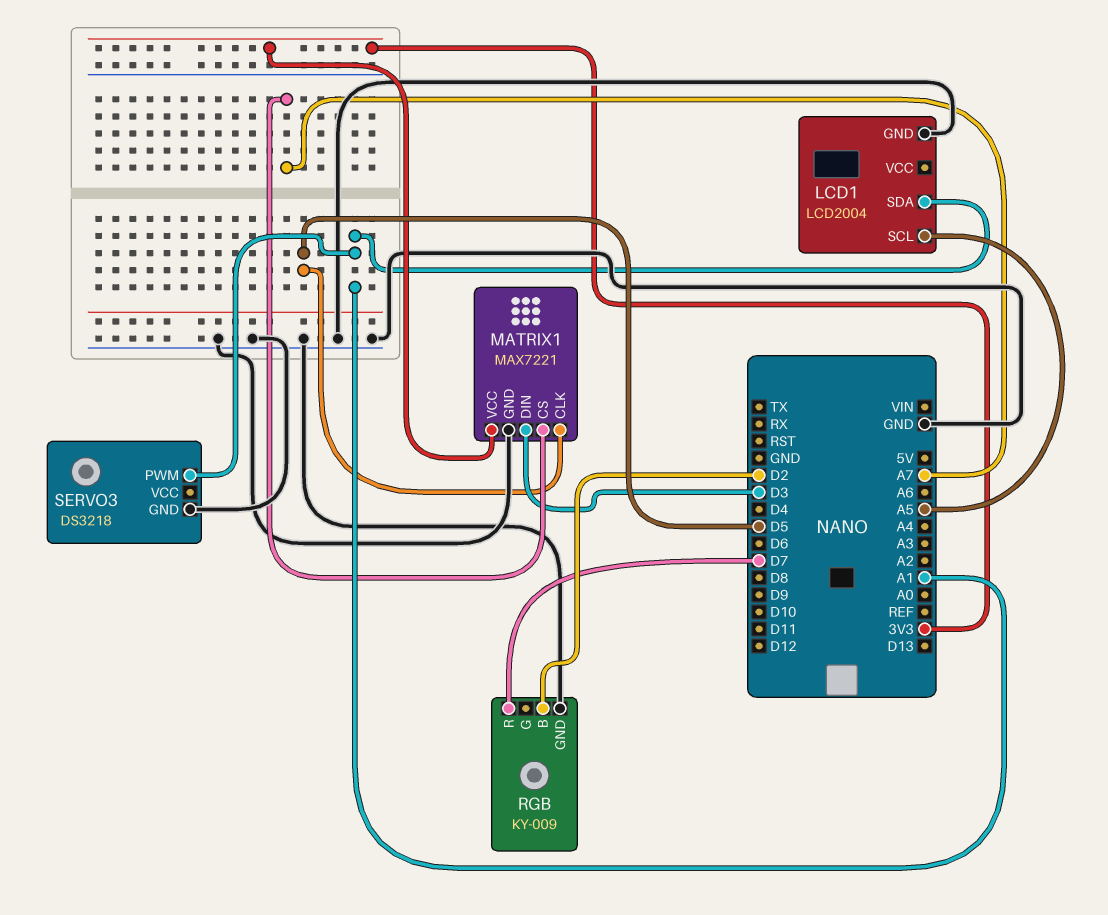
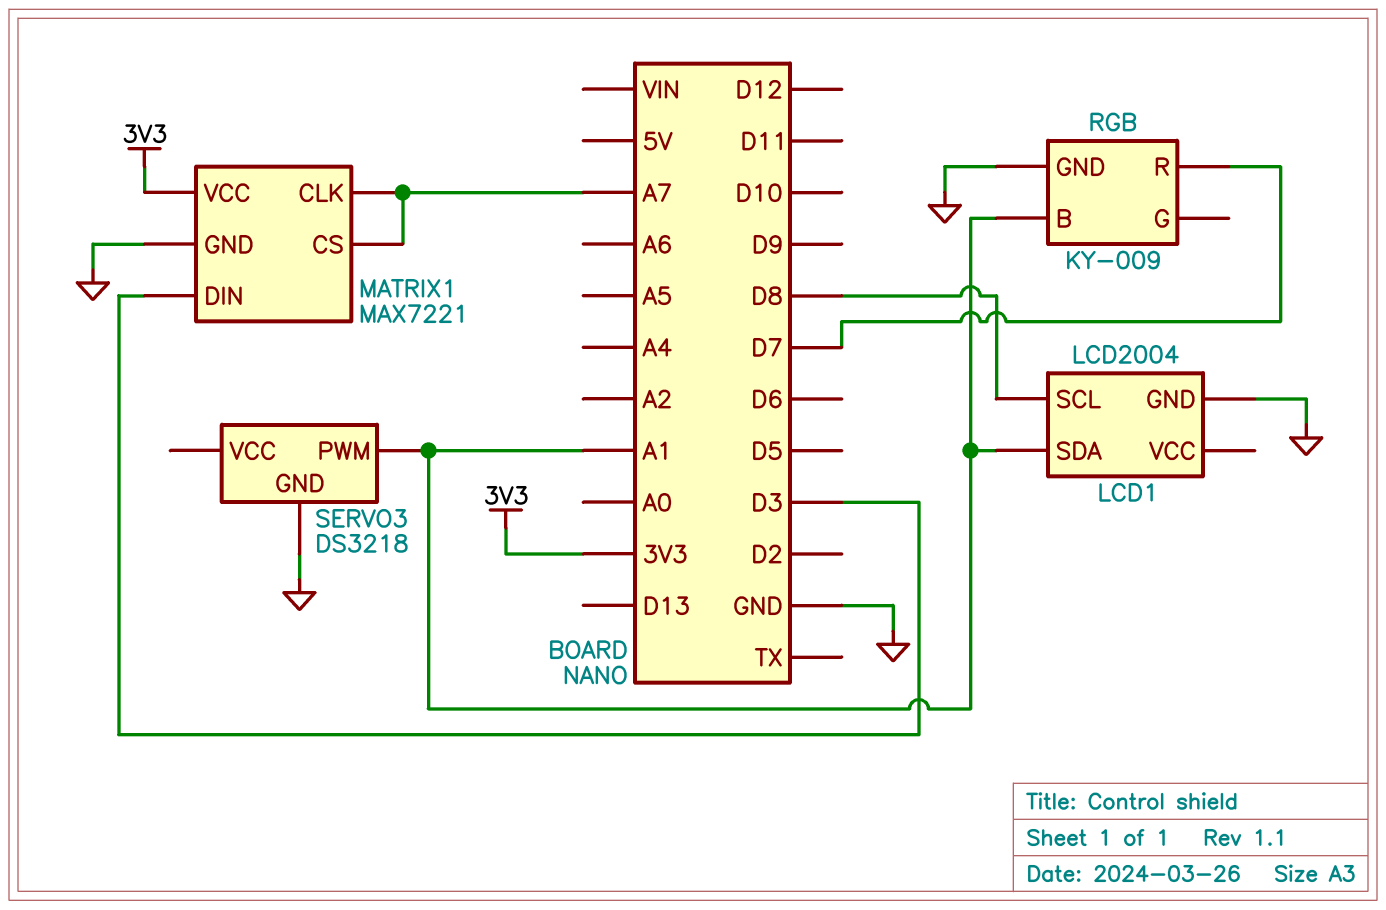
LCD1 pin SCL: A5 -> D8
MATRIX1 pin CLK: D5 -> A7
RGB pin B: D2 -> A1

